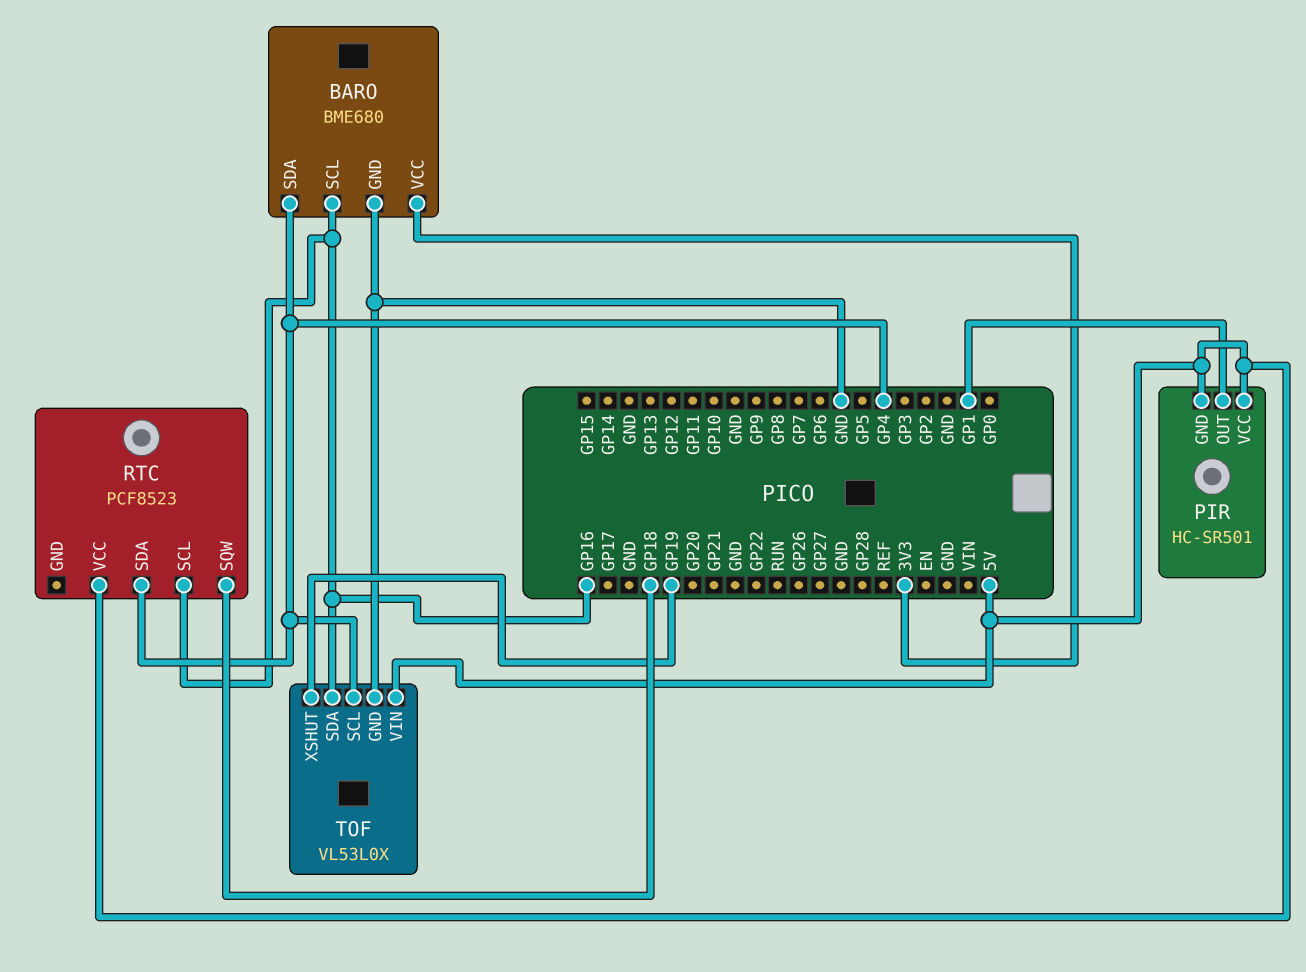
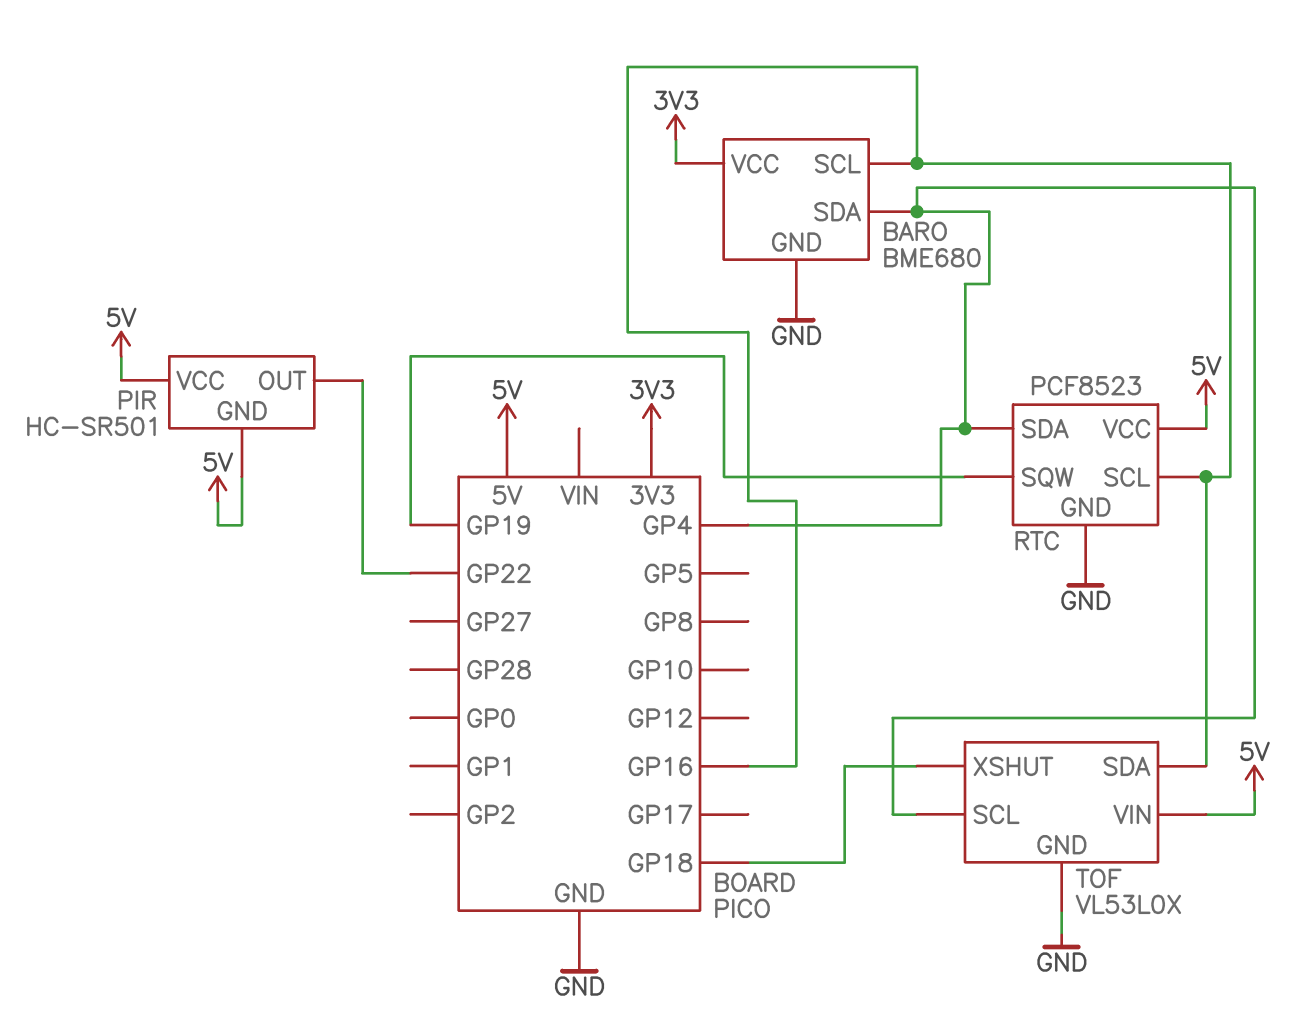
PIR pin OUT: GP1 -> GP22
RTC pin GND: none -> GND
RTC pin SQW: GP18 -> GP19
TOF pin XSHUT: GP19 -> GP18

